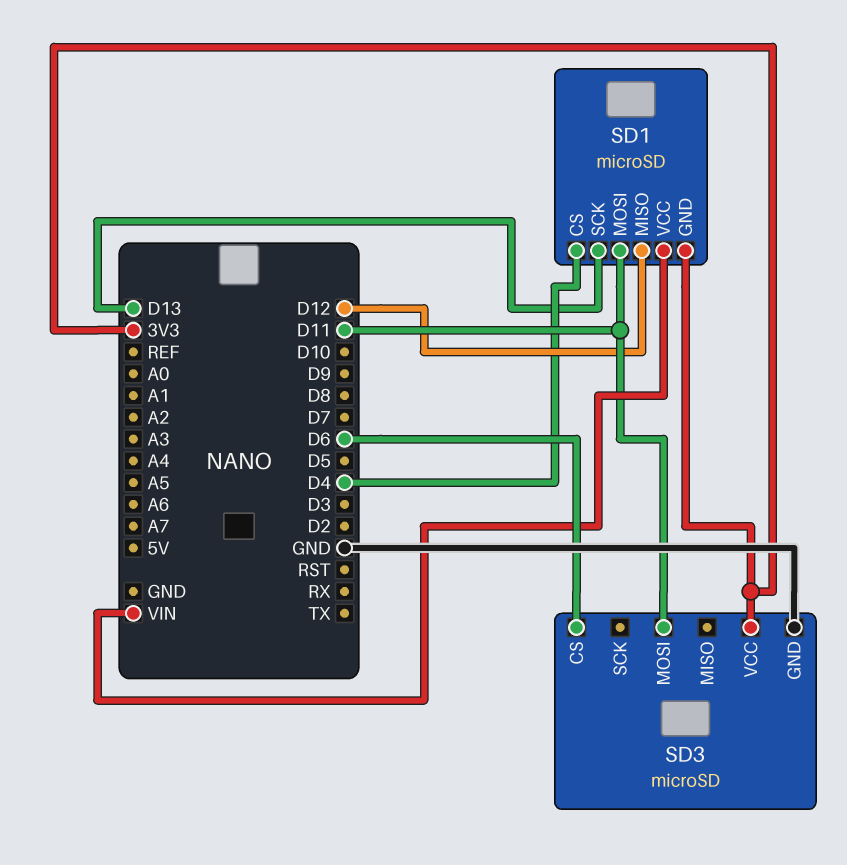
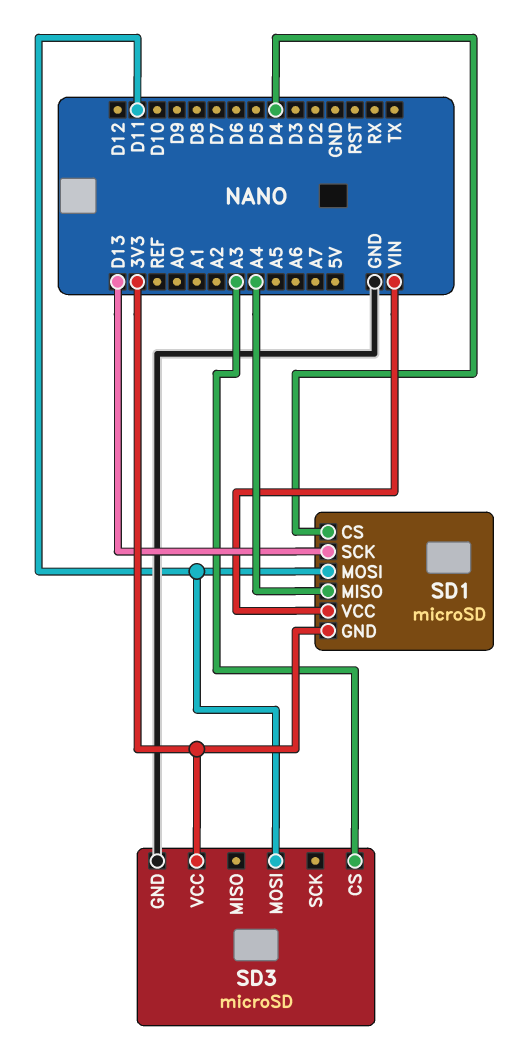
SD1 pin MISO: D12 -> A4
SD3 pin CS: D6 -> A3

